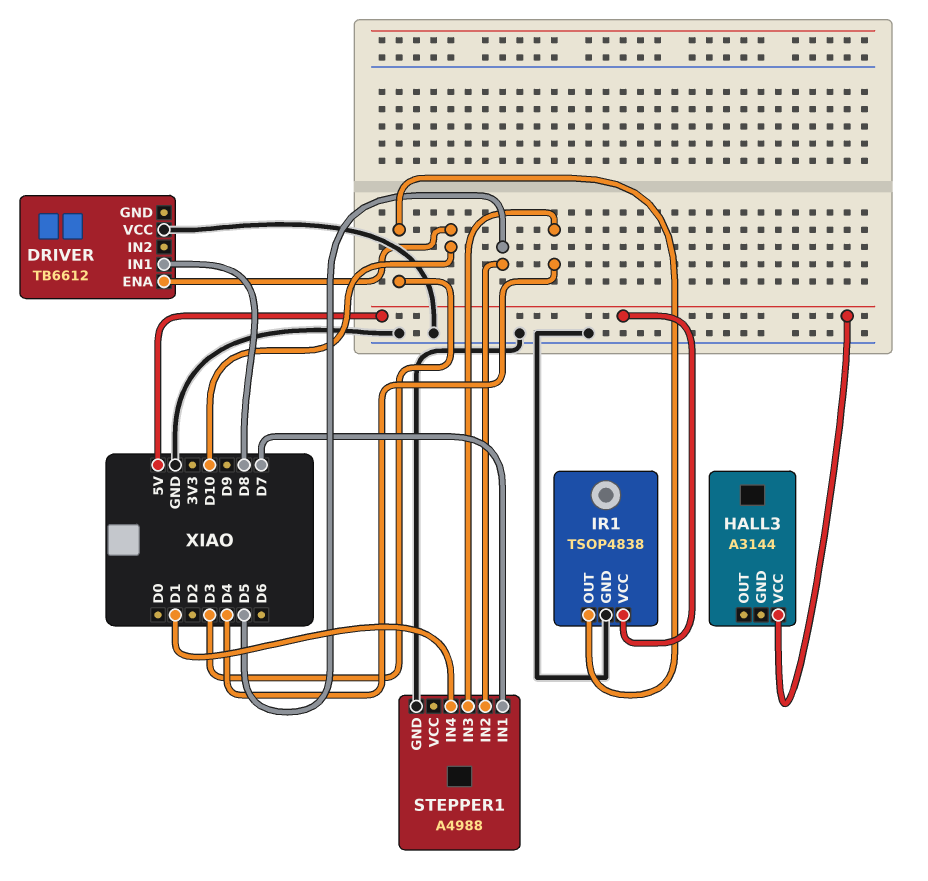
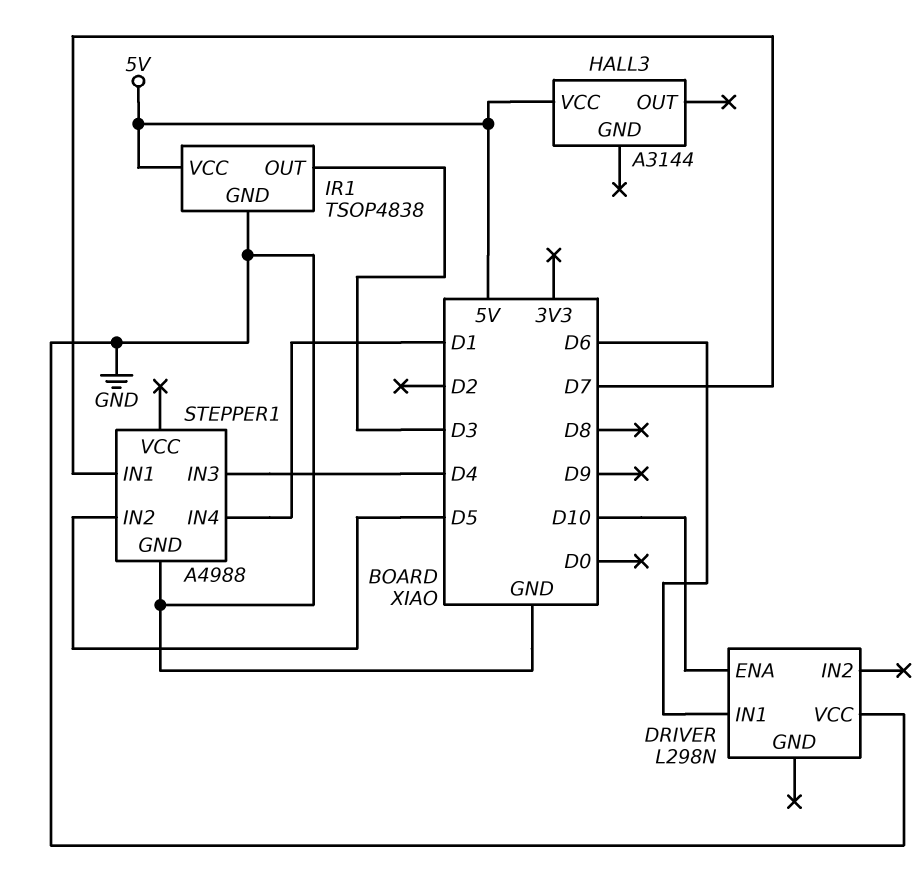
DRIVER: TB6612 -> L298N
DRIVER pin IN1: D8 -> D6

